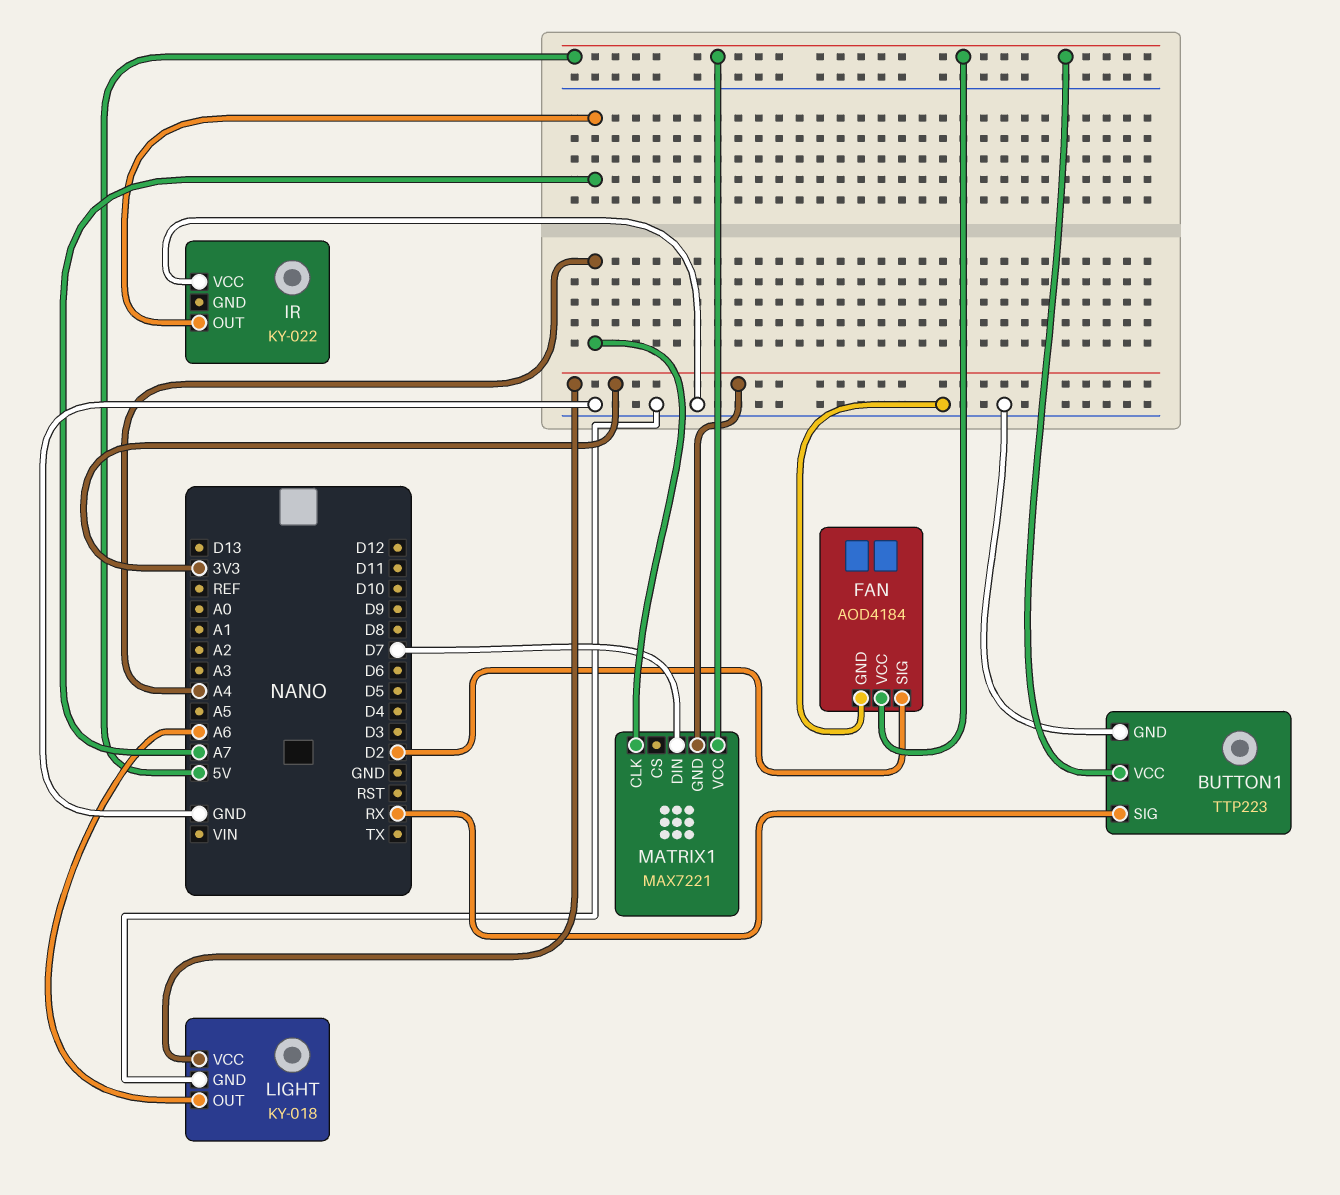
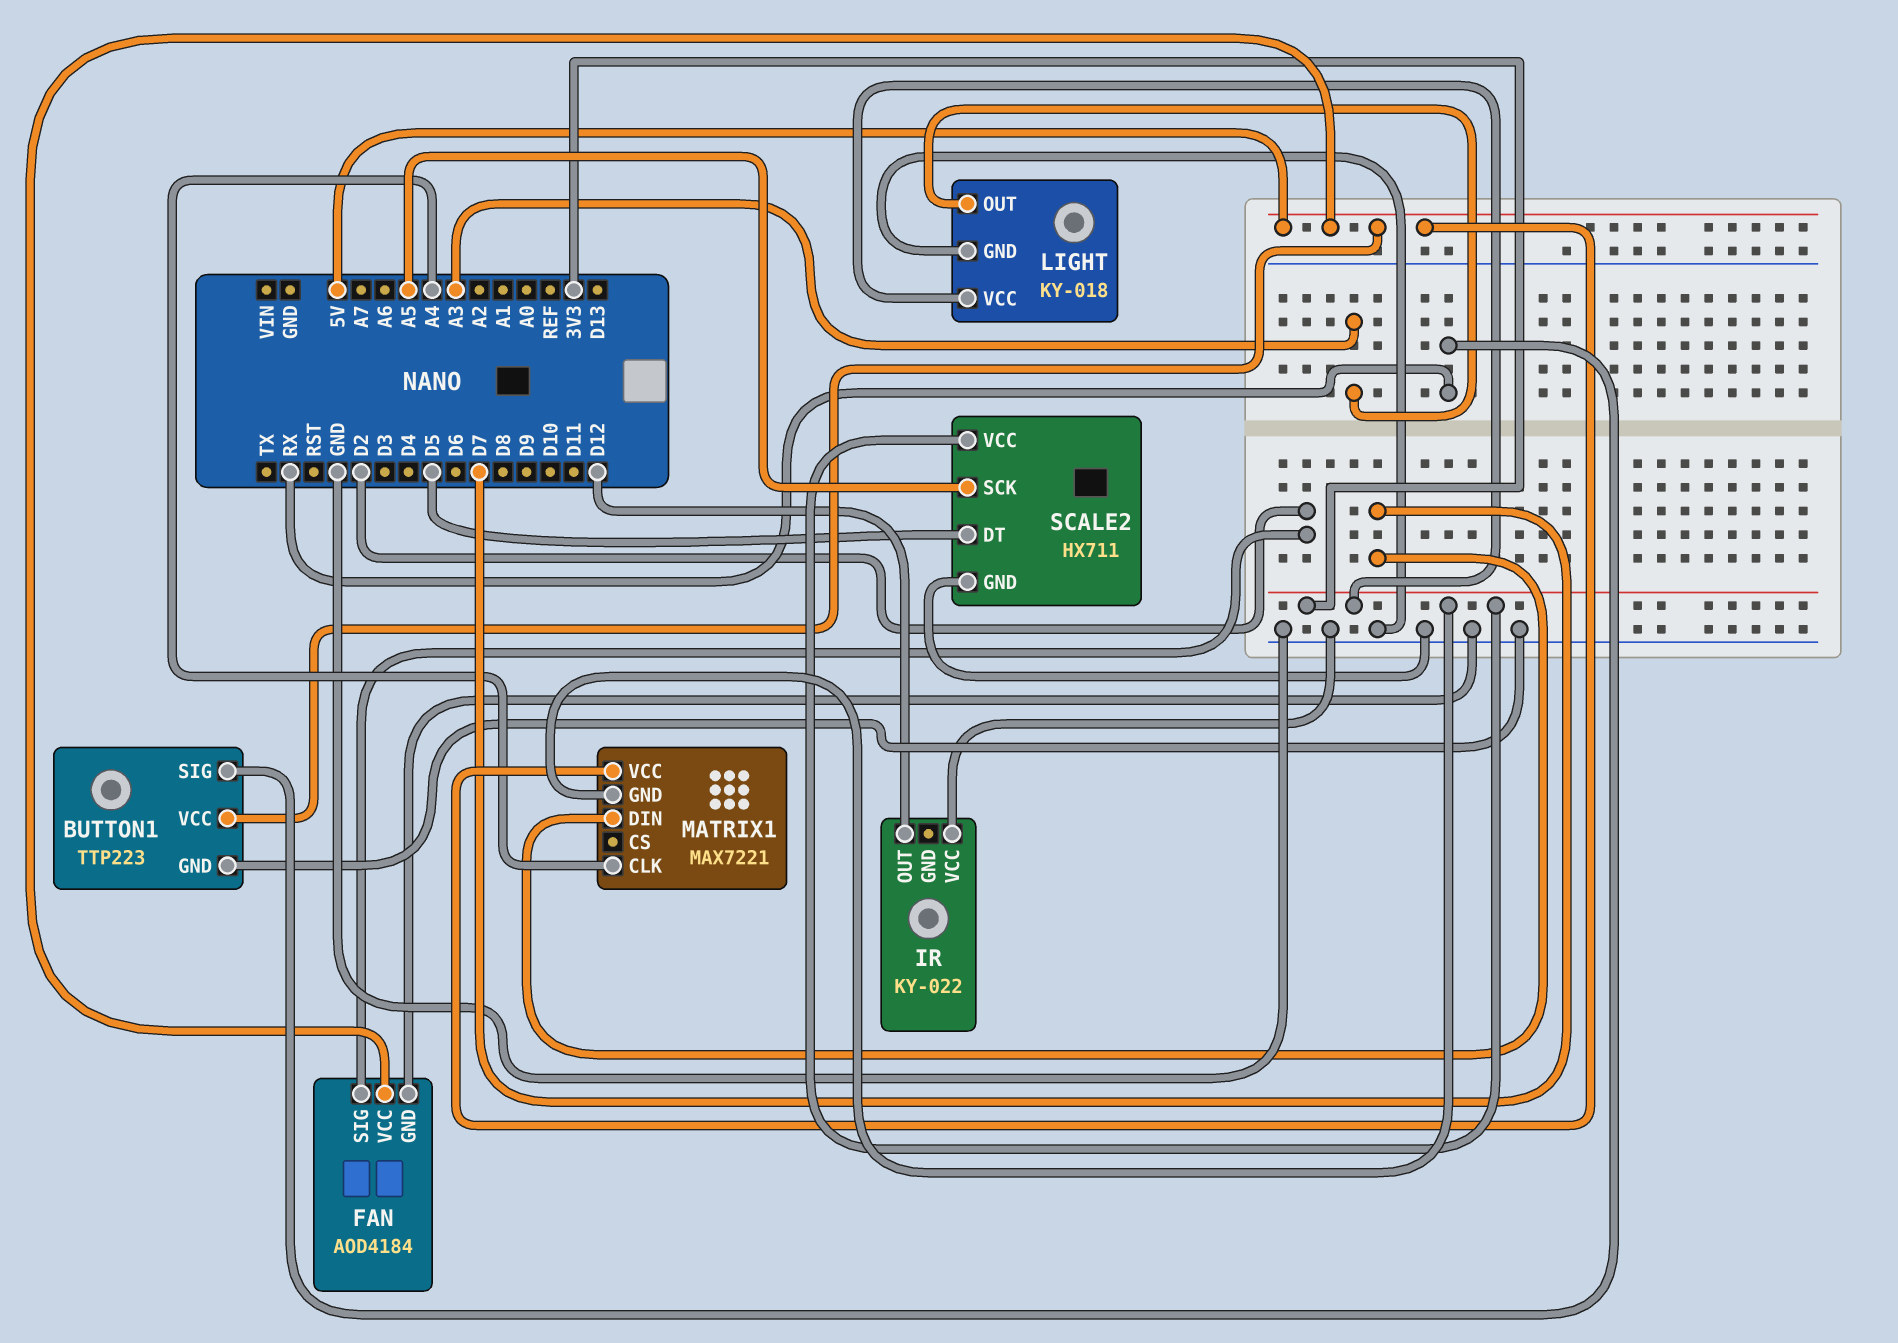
IR pin OUT: A7 -> D12
LIGHT pin OUT: A6 -> A3
SCALE2: none -> HX711
SCALE2 pin DT: none -> D5
SCALE2 pin GND: none -> GND
SCALE2 pin SCK: none -> A5
SCALE2 pin VCC: none -> 3V3

